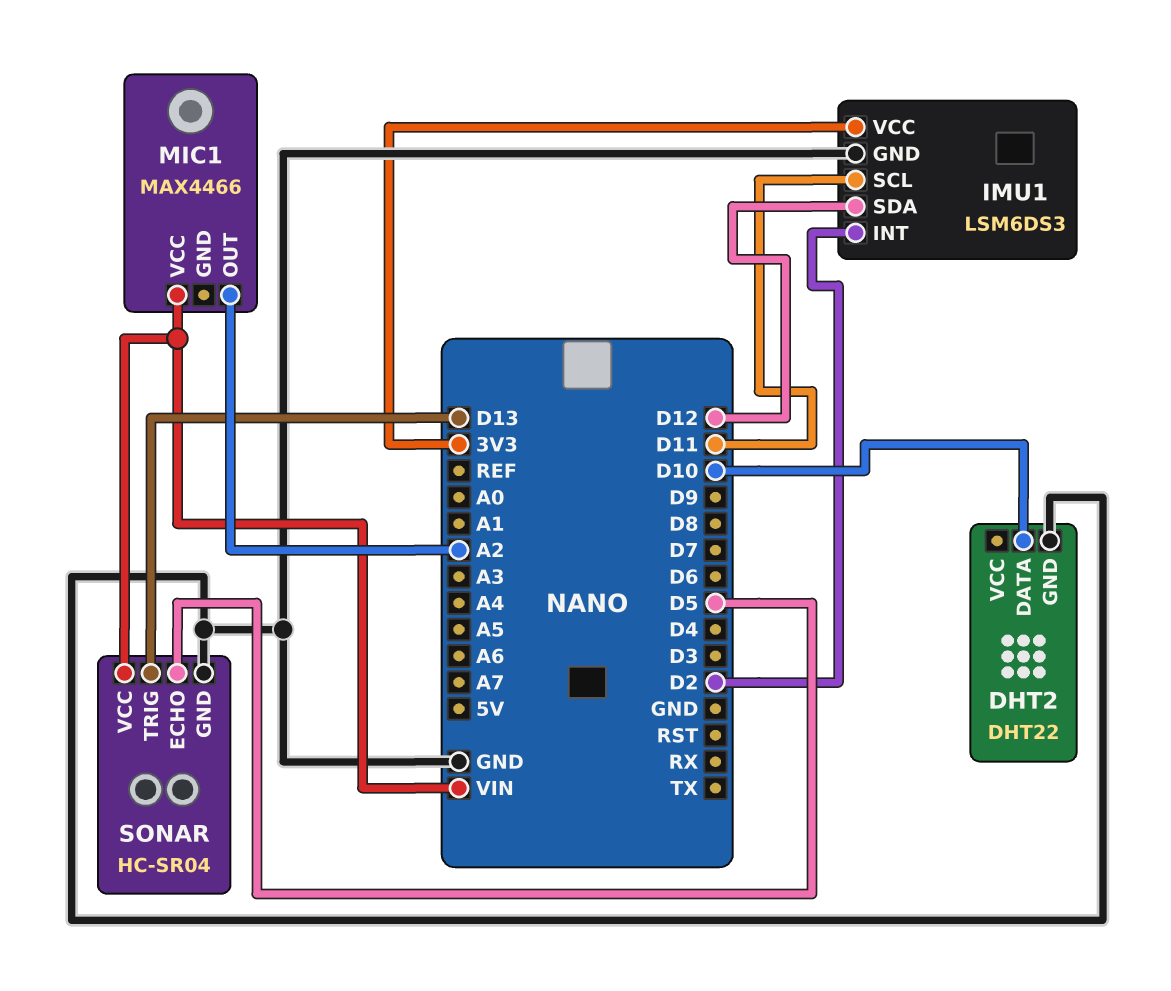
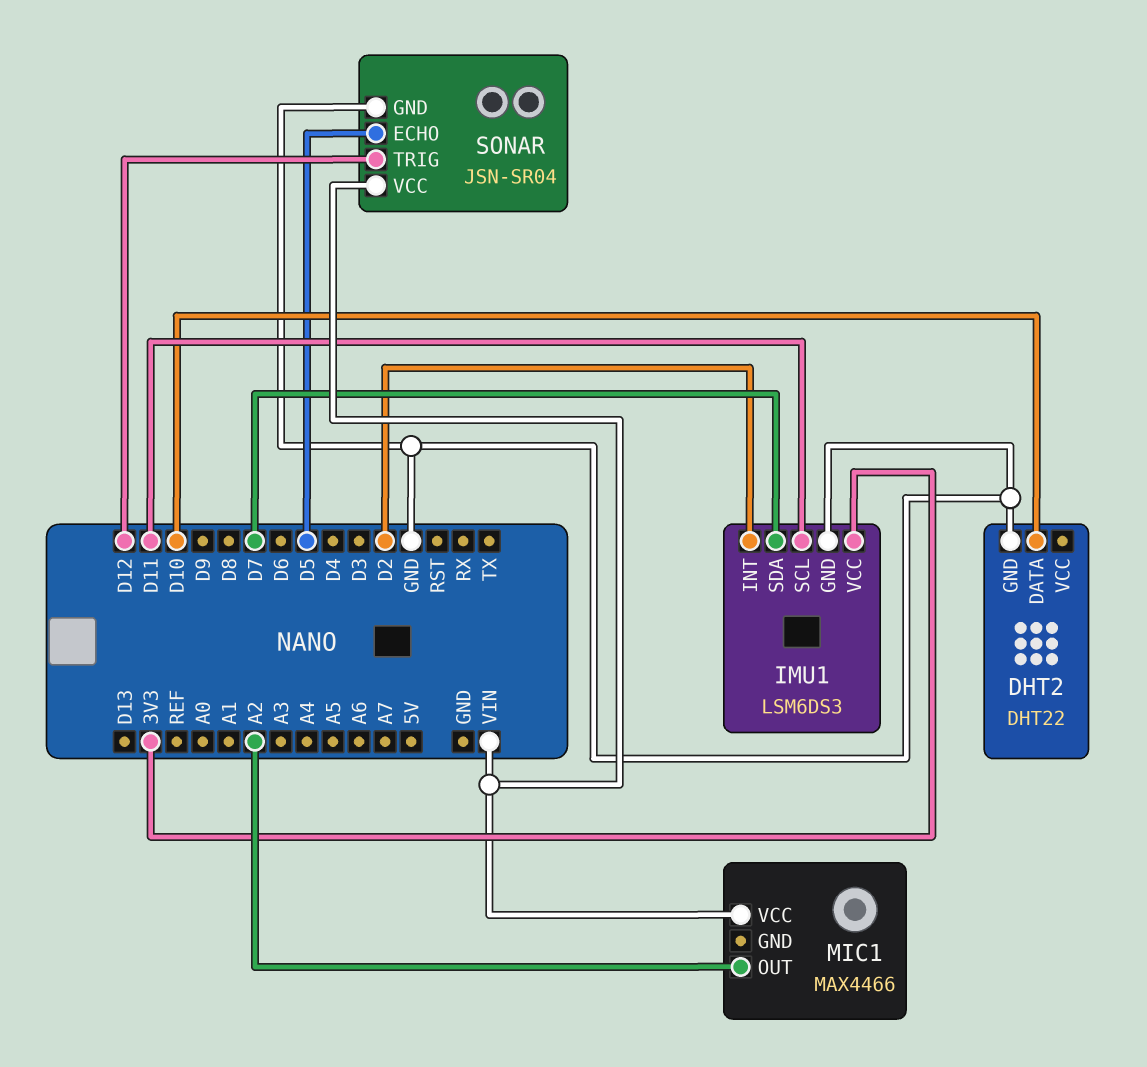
IMU1 pin SDA: D12 -> D7
SONAR: HC-SR04 -> JSN-SR04
SONAR pin TRIG: D13 -> D12

